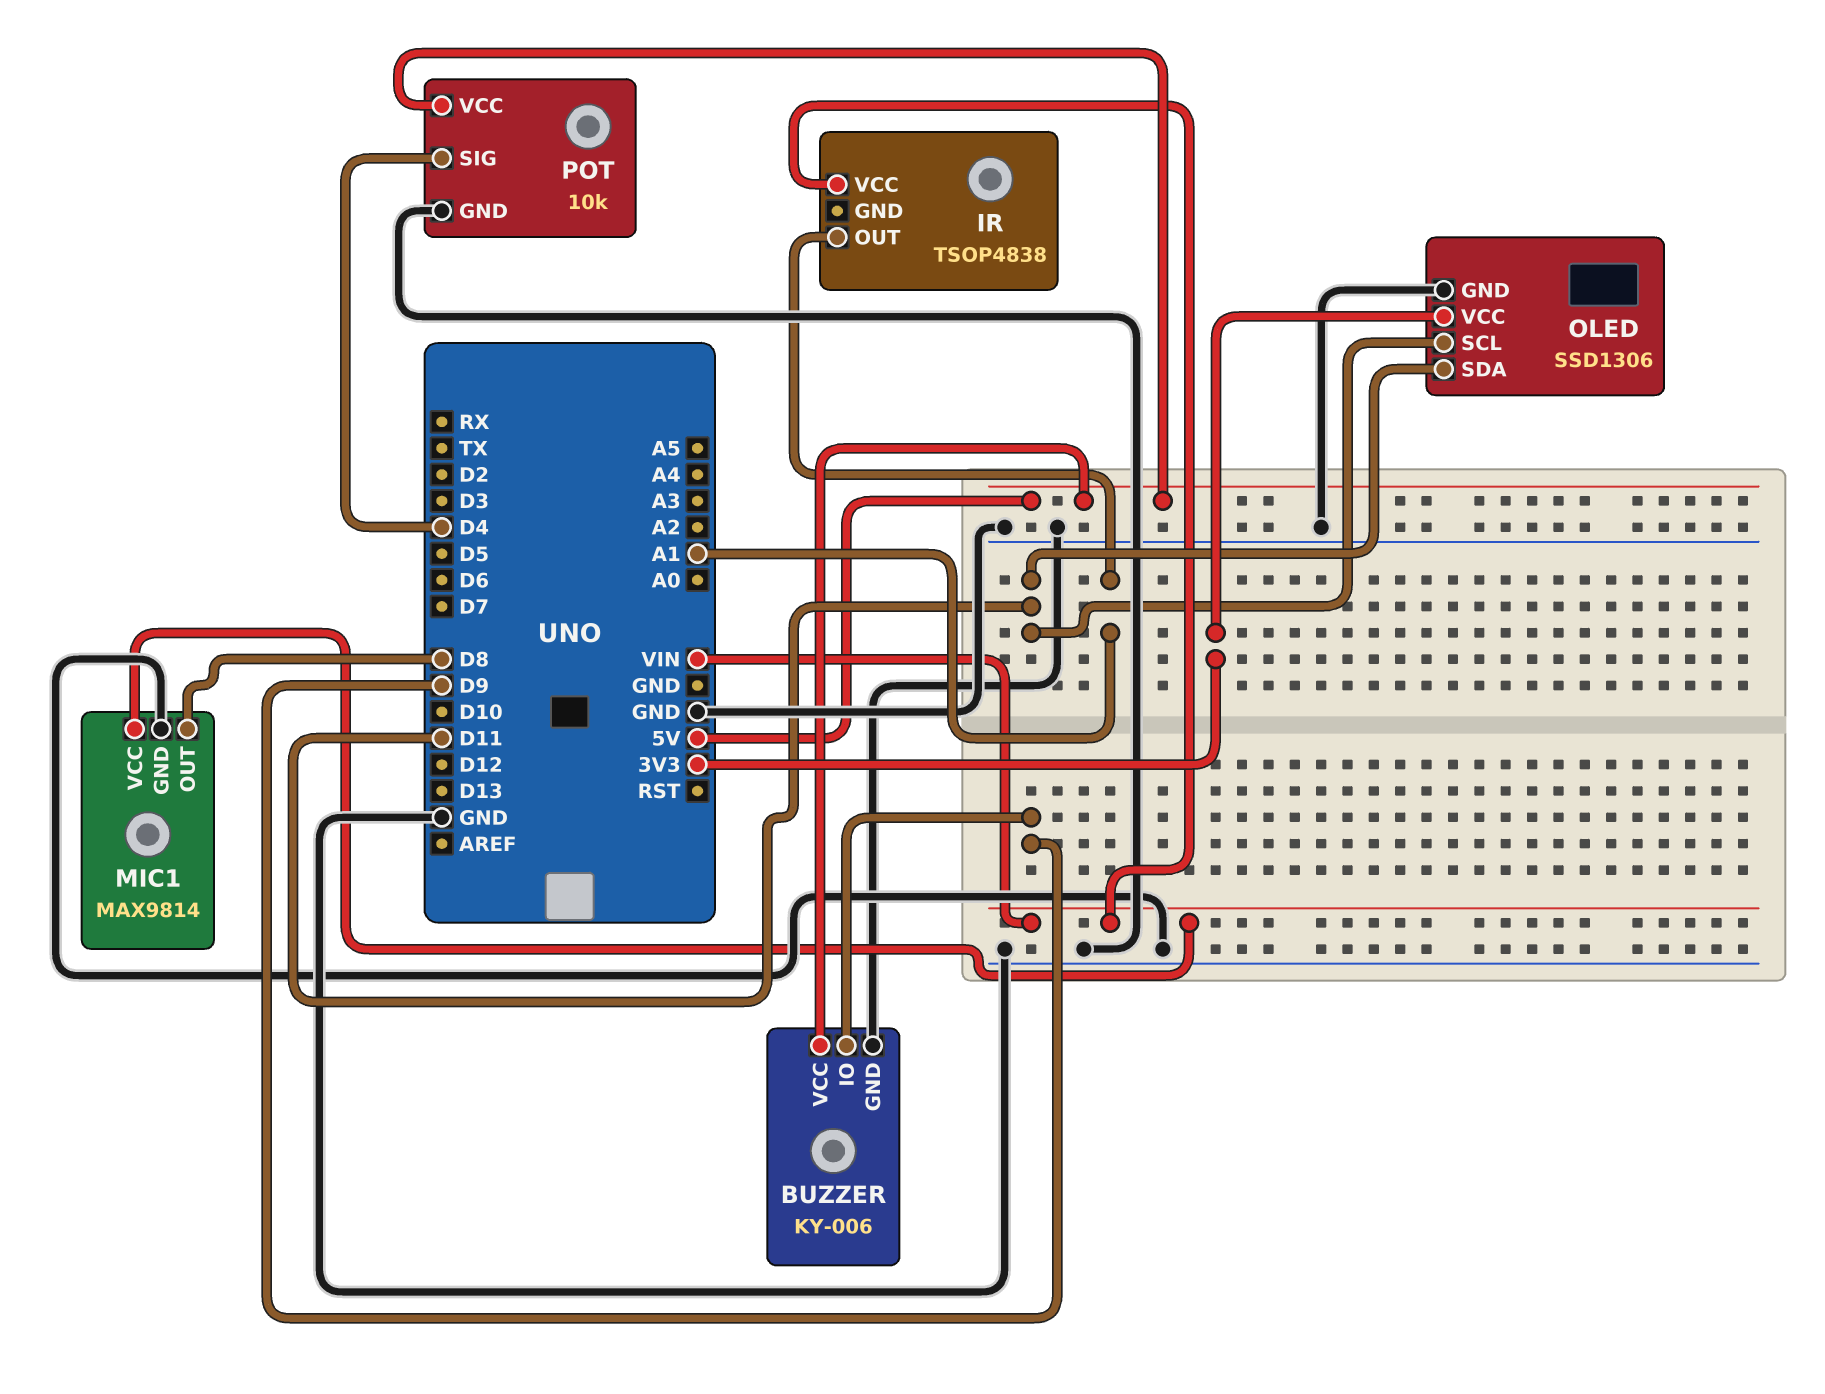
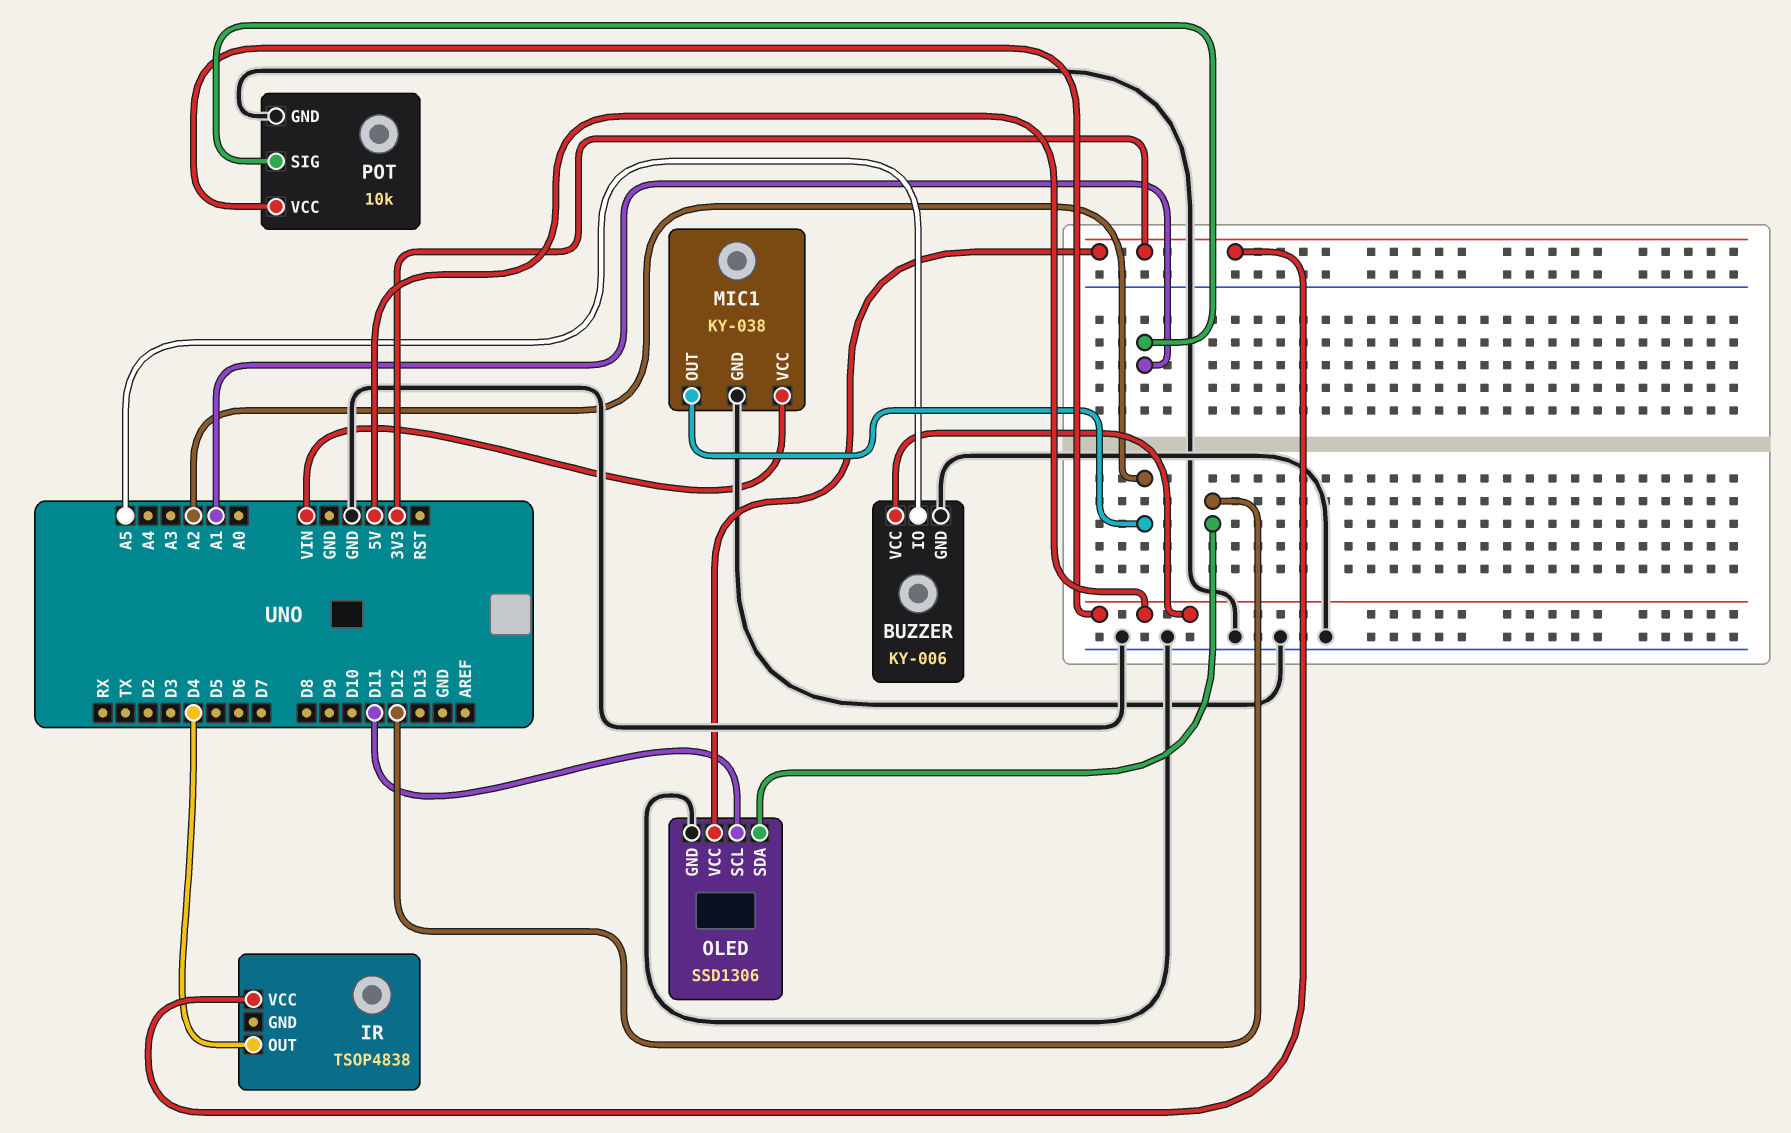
BUZZER pin IO: D9 -> A5
IR pin OUT: A1 -> D4
IR pin VCC: VIN -> 3V3
MIC1: MAX9814 -> KY-038
MIC1 pin OUT: D8 -> A2
OLED pin SDA: D11 -> D12
POT pin SIG: D4 -> A1

